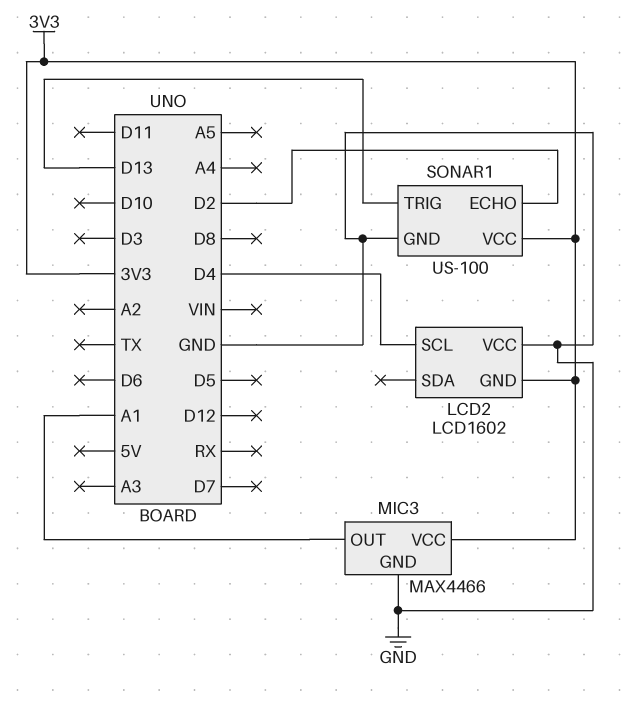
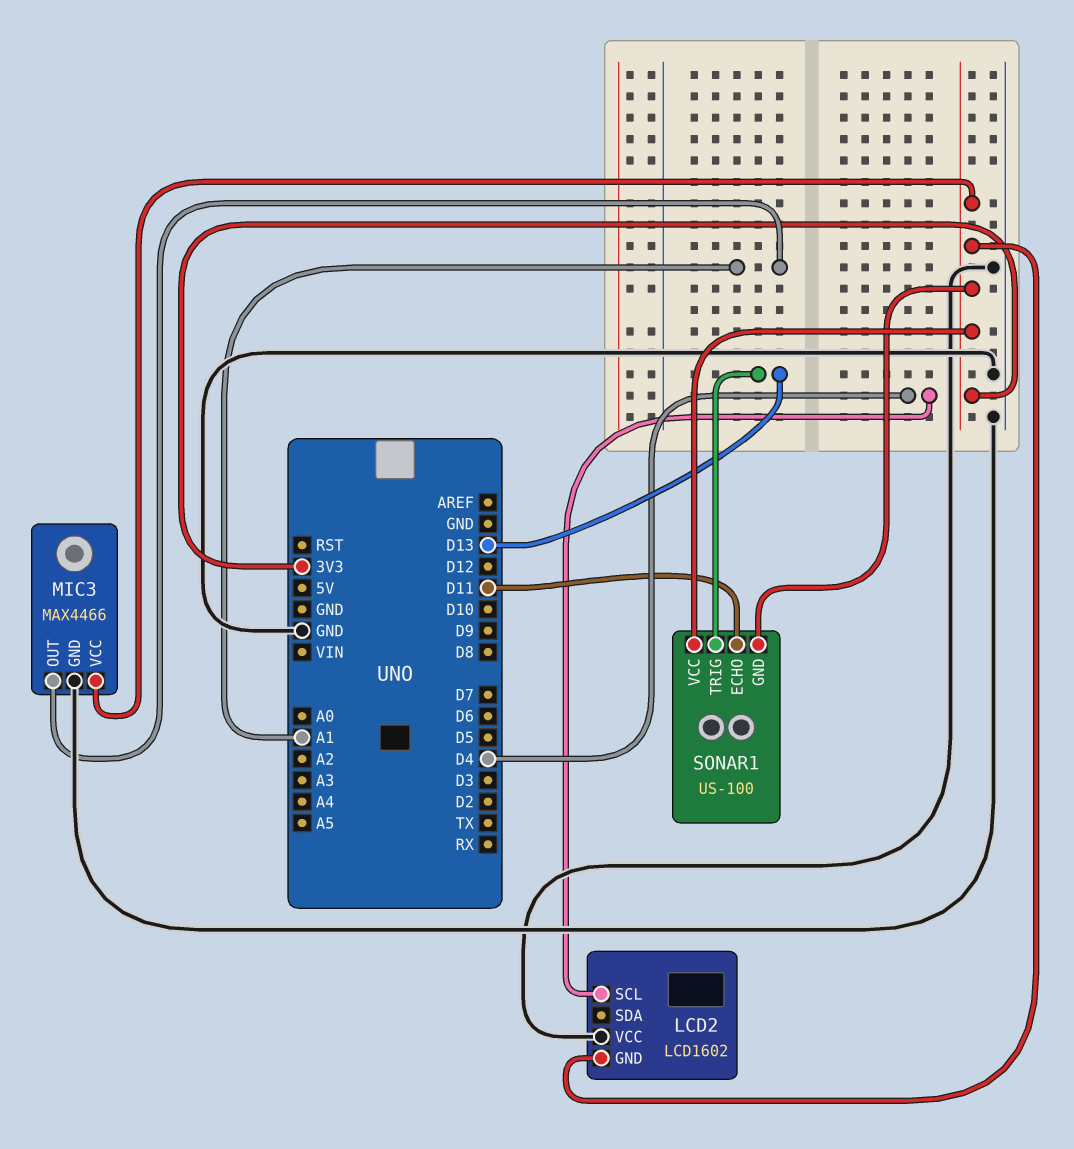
SONAR1 pin ECHO: D2 -> D11
SONAR1 pin GND: GND -> 3V3

